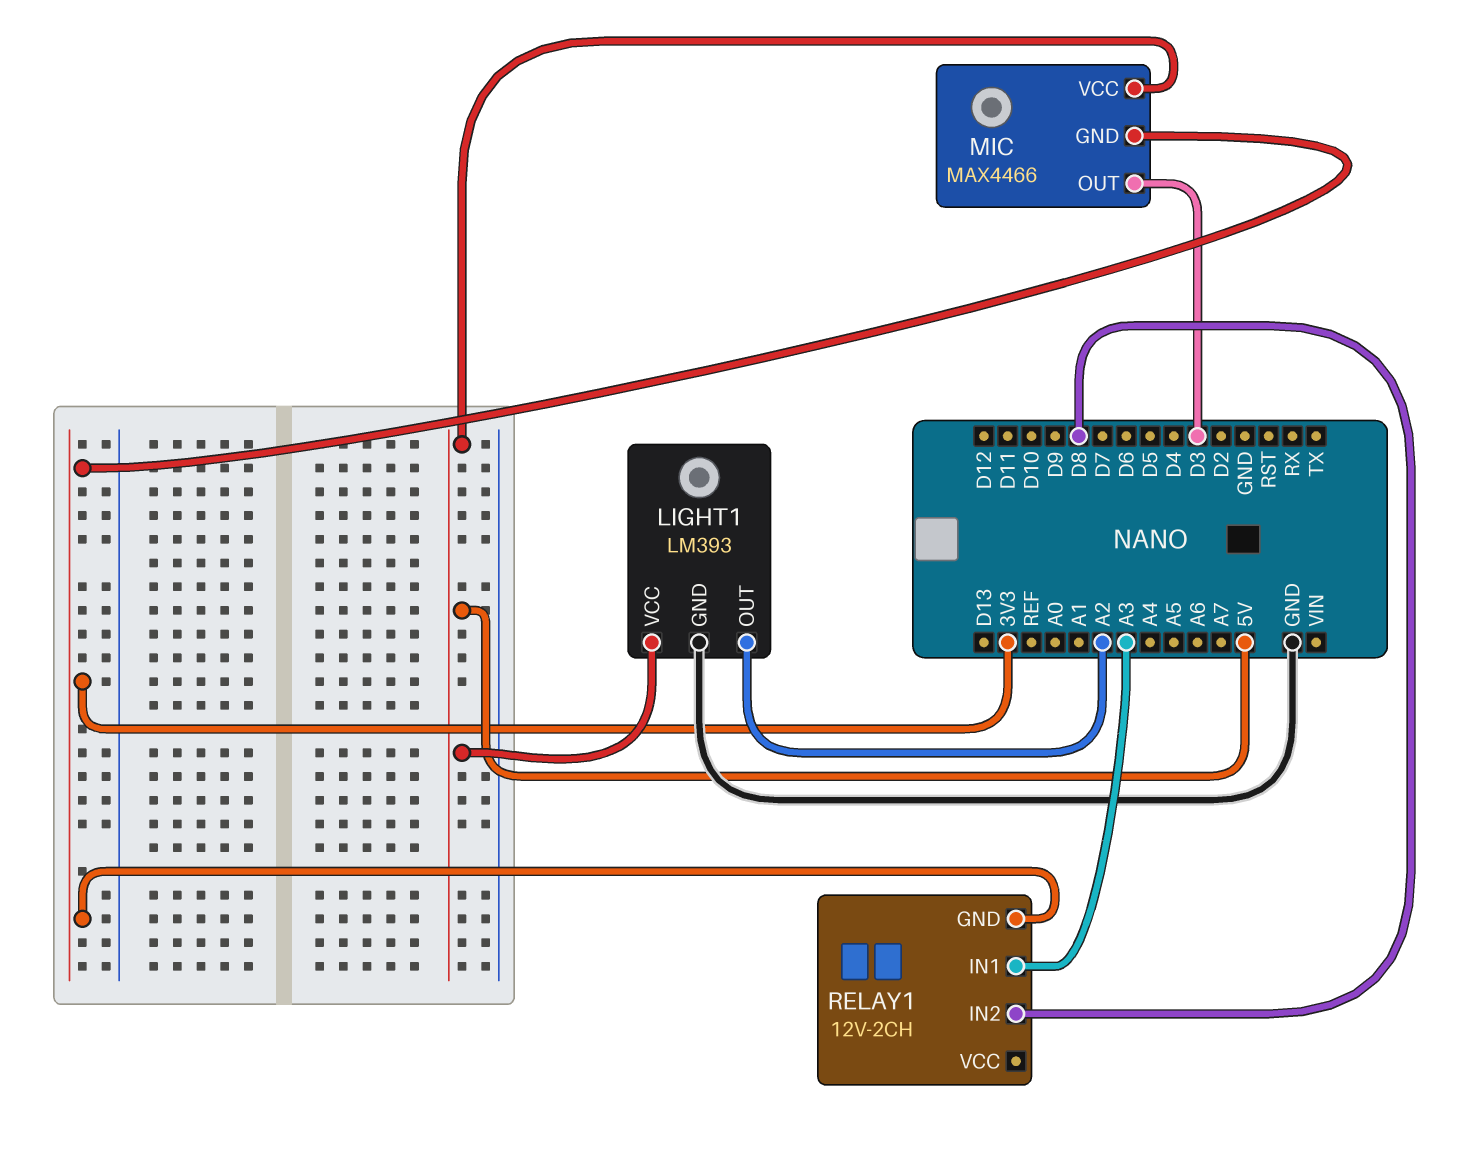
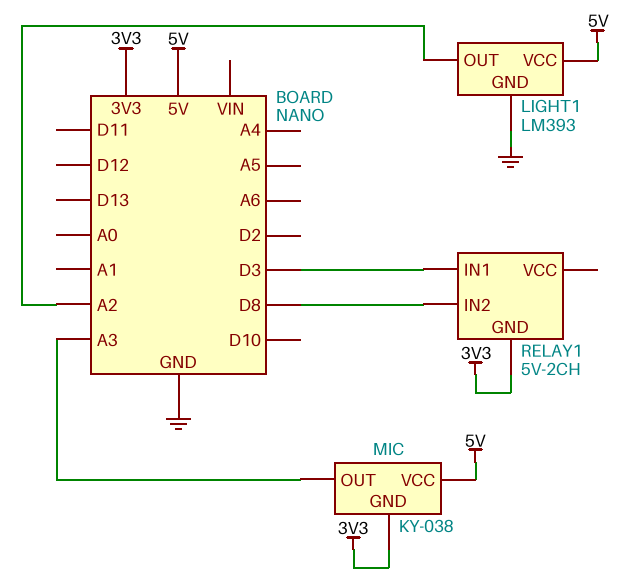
MIC: MAX4466 -> KY-038
MIC pin OUT: D3 -> A3
RELAY1: 12V-2CH -> 5V-2CH
RELAY1 pin IN1: A3 -> D3

